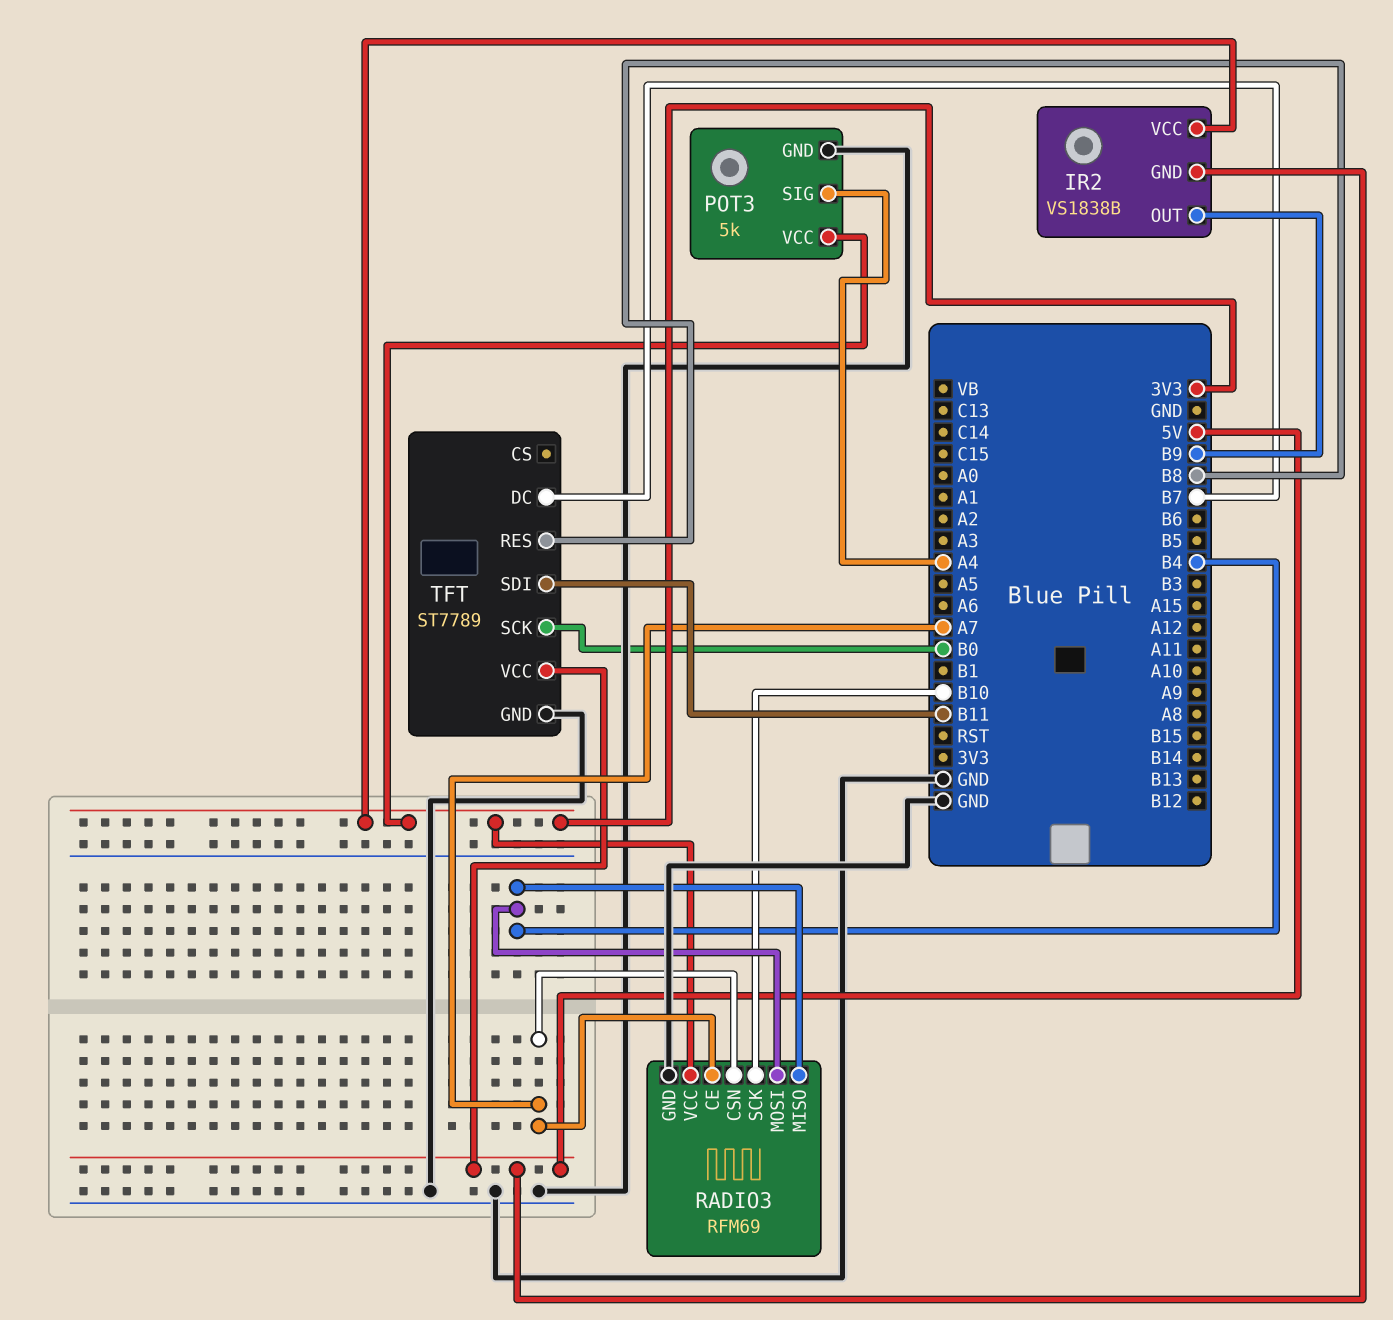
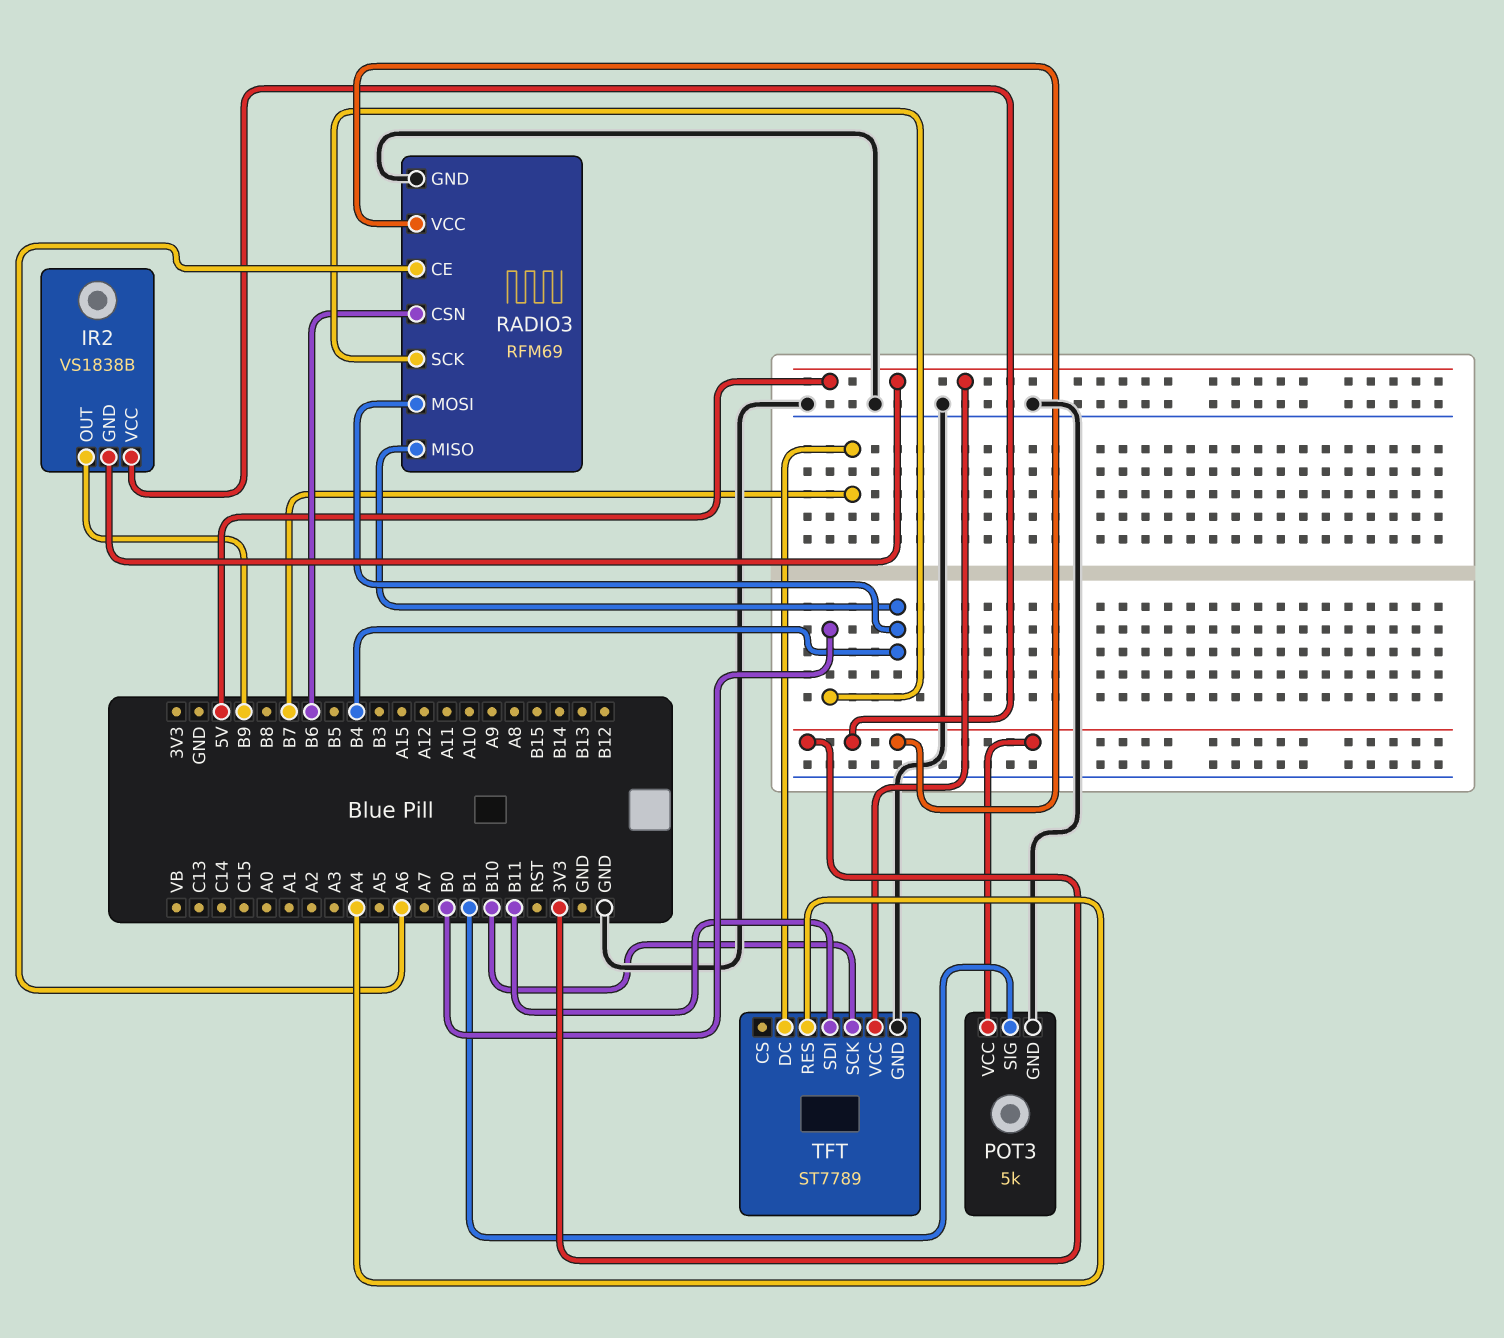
POT3 pin SIG: A4 -> B1
RADIO3 pin CE: A7 -> A6
RADIO3 pin CSN: A7 -> B6
RADIO3 pin SCK: B10 -> B0
TFT pin RES: B8 -> A4
TFT pin SCK: B0 -> B10

